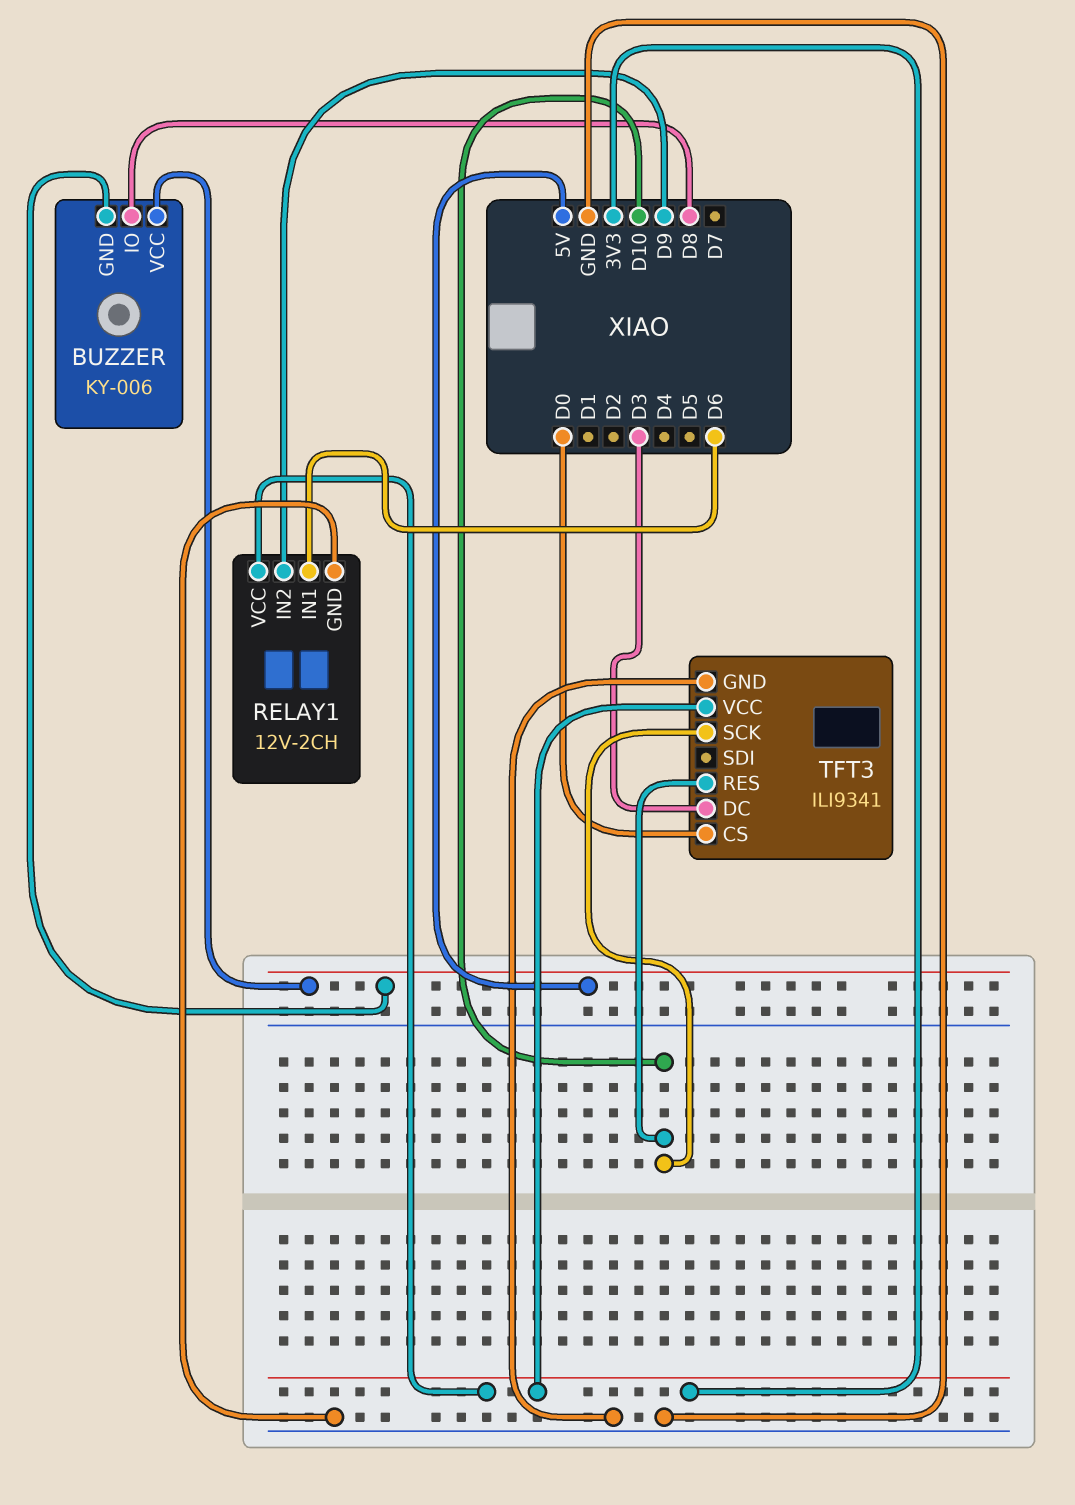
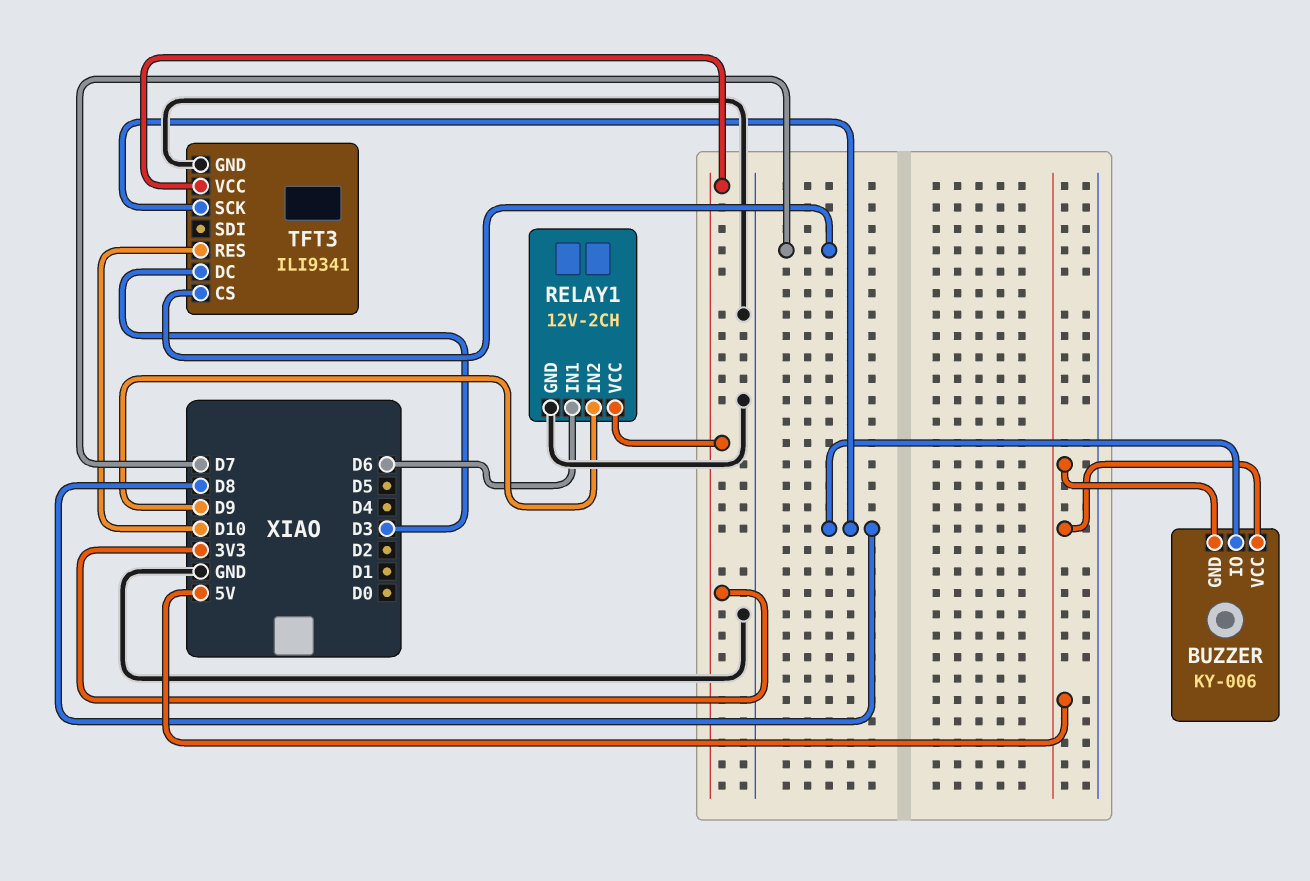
TFT3 pin CS: D0 -> D7
TFT3 pin SCK: D10 -> D8

